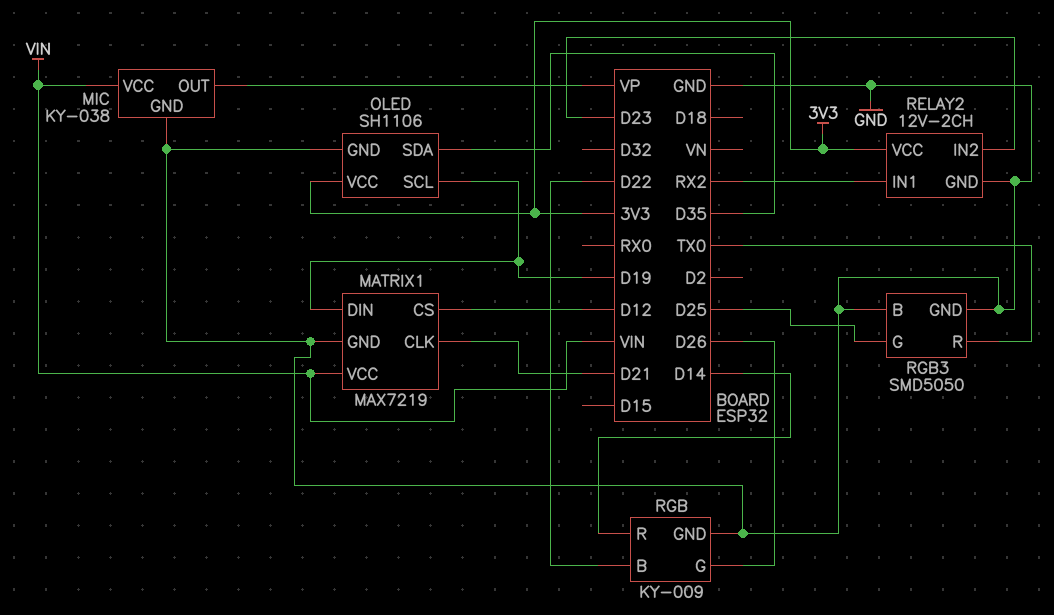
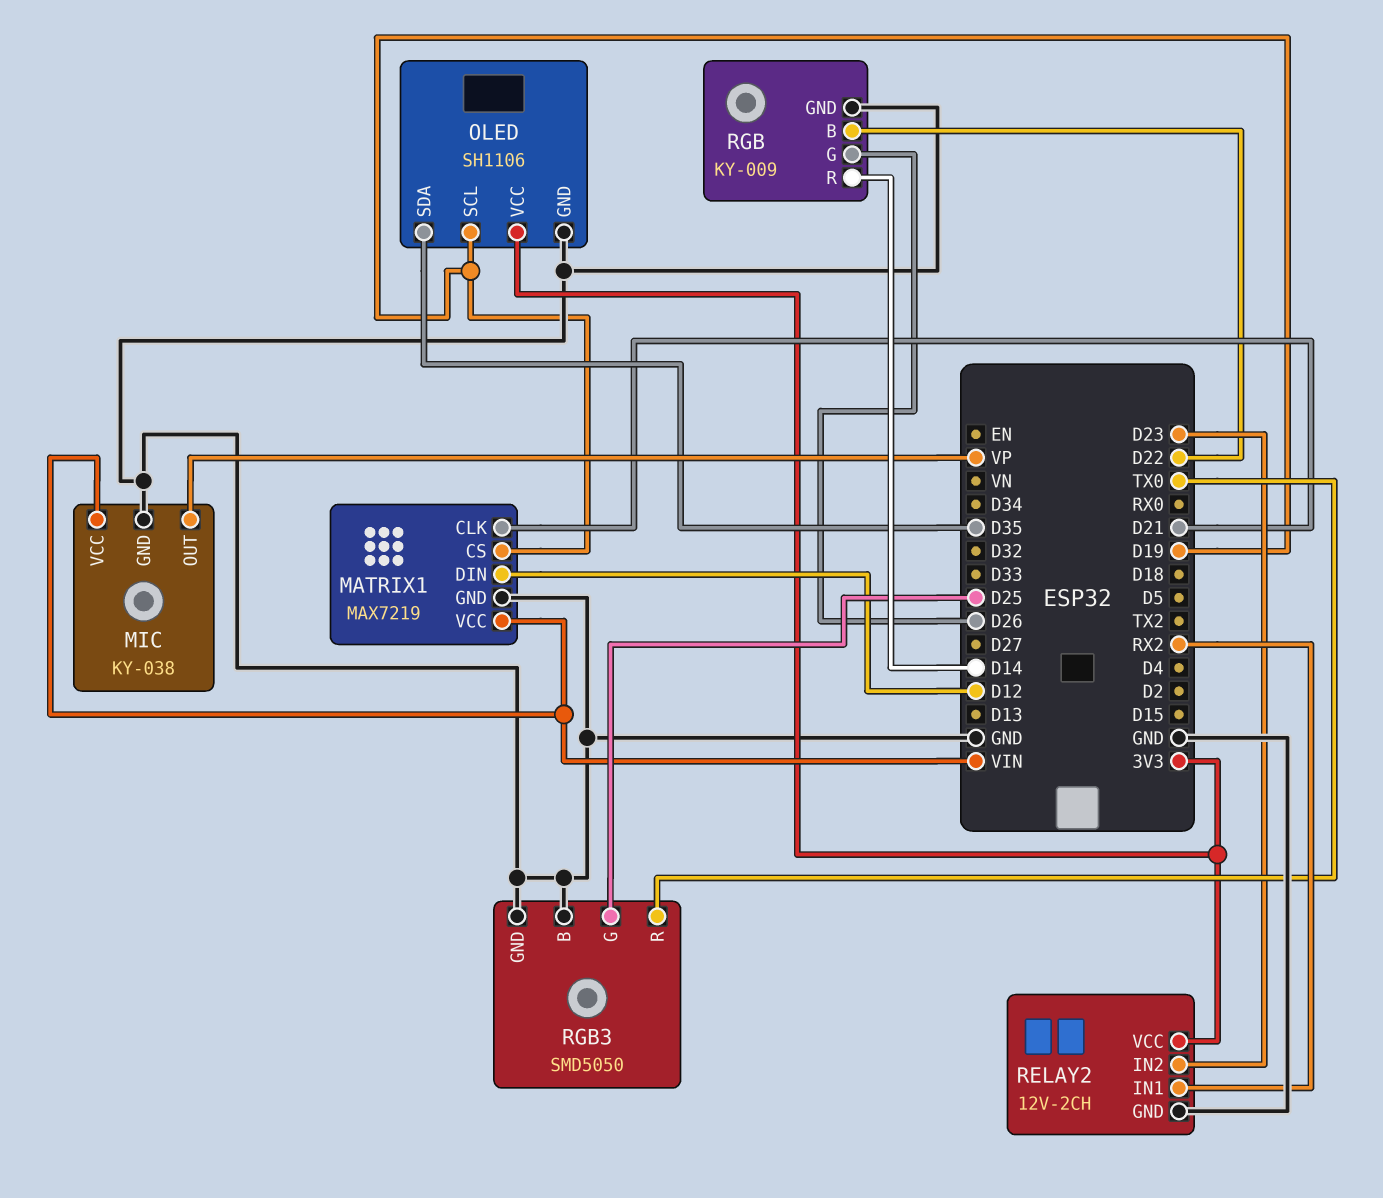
MATRIX1 pin CS: D12 -> D19
MATRIX1 pin DIN: D19 -> D12

